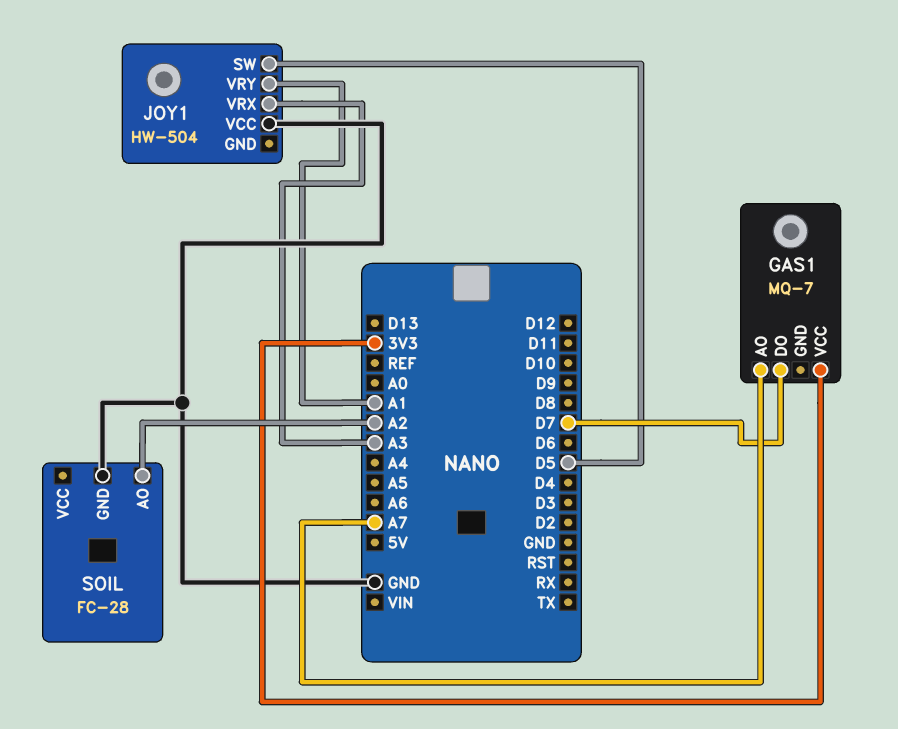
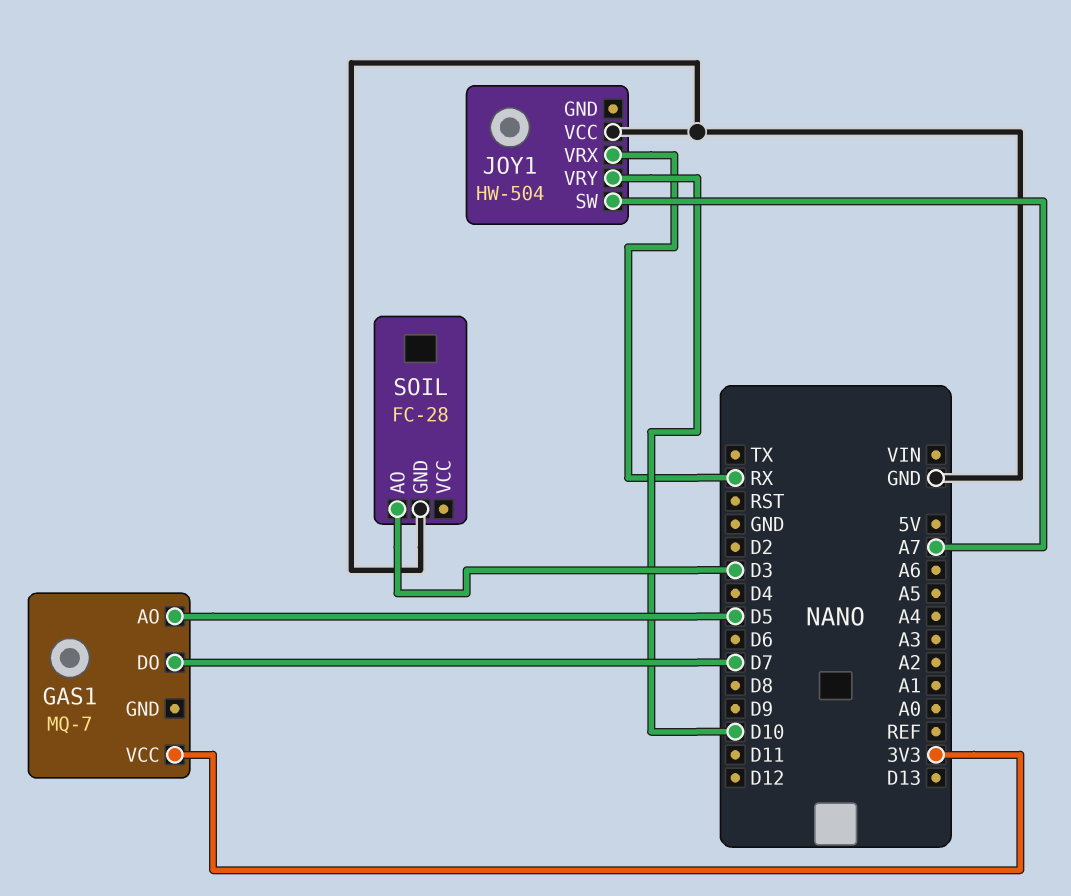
GAS1 pin AO: A7 -> D5
JOY1 pin SW: D5 -> A7
JOY1 pin VRX: A3 -> RX
JOY1 pin VRY: A1 -> D10
SOIL pin AO: A2 -> D3

